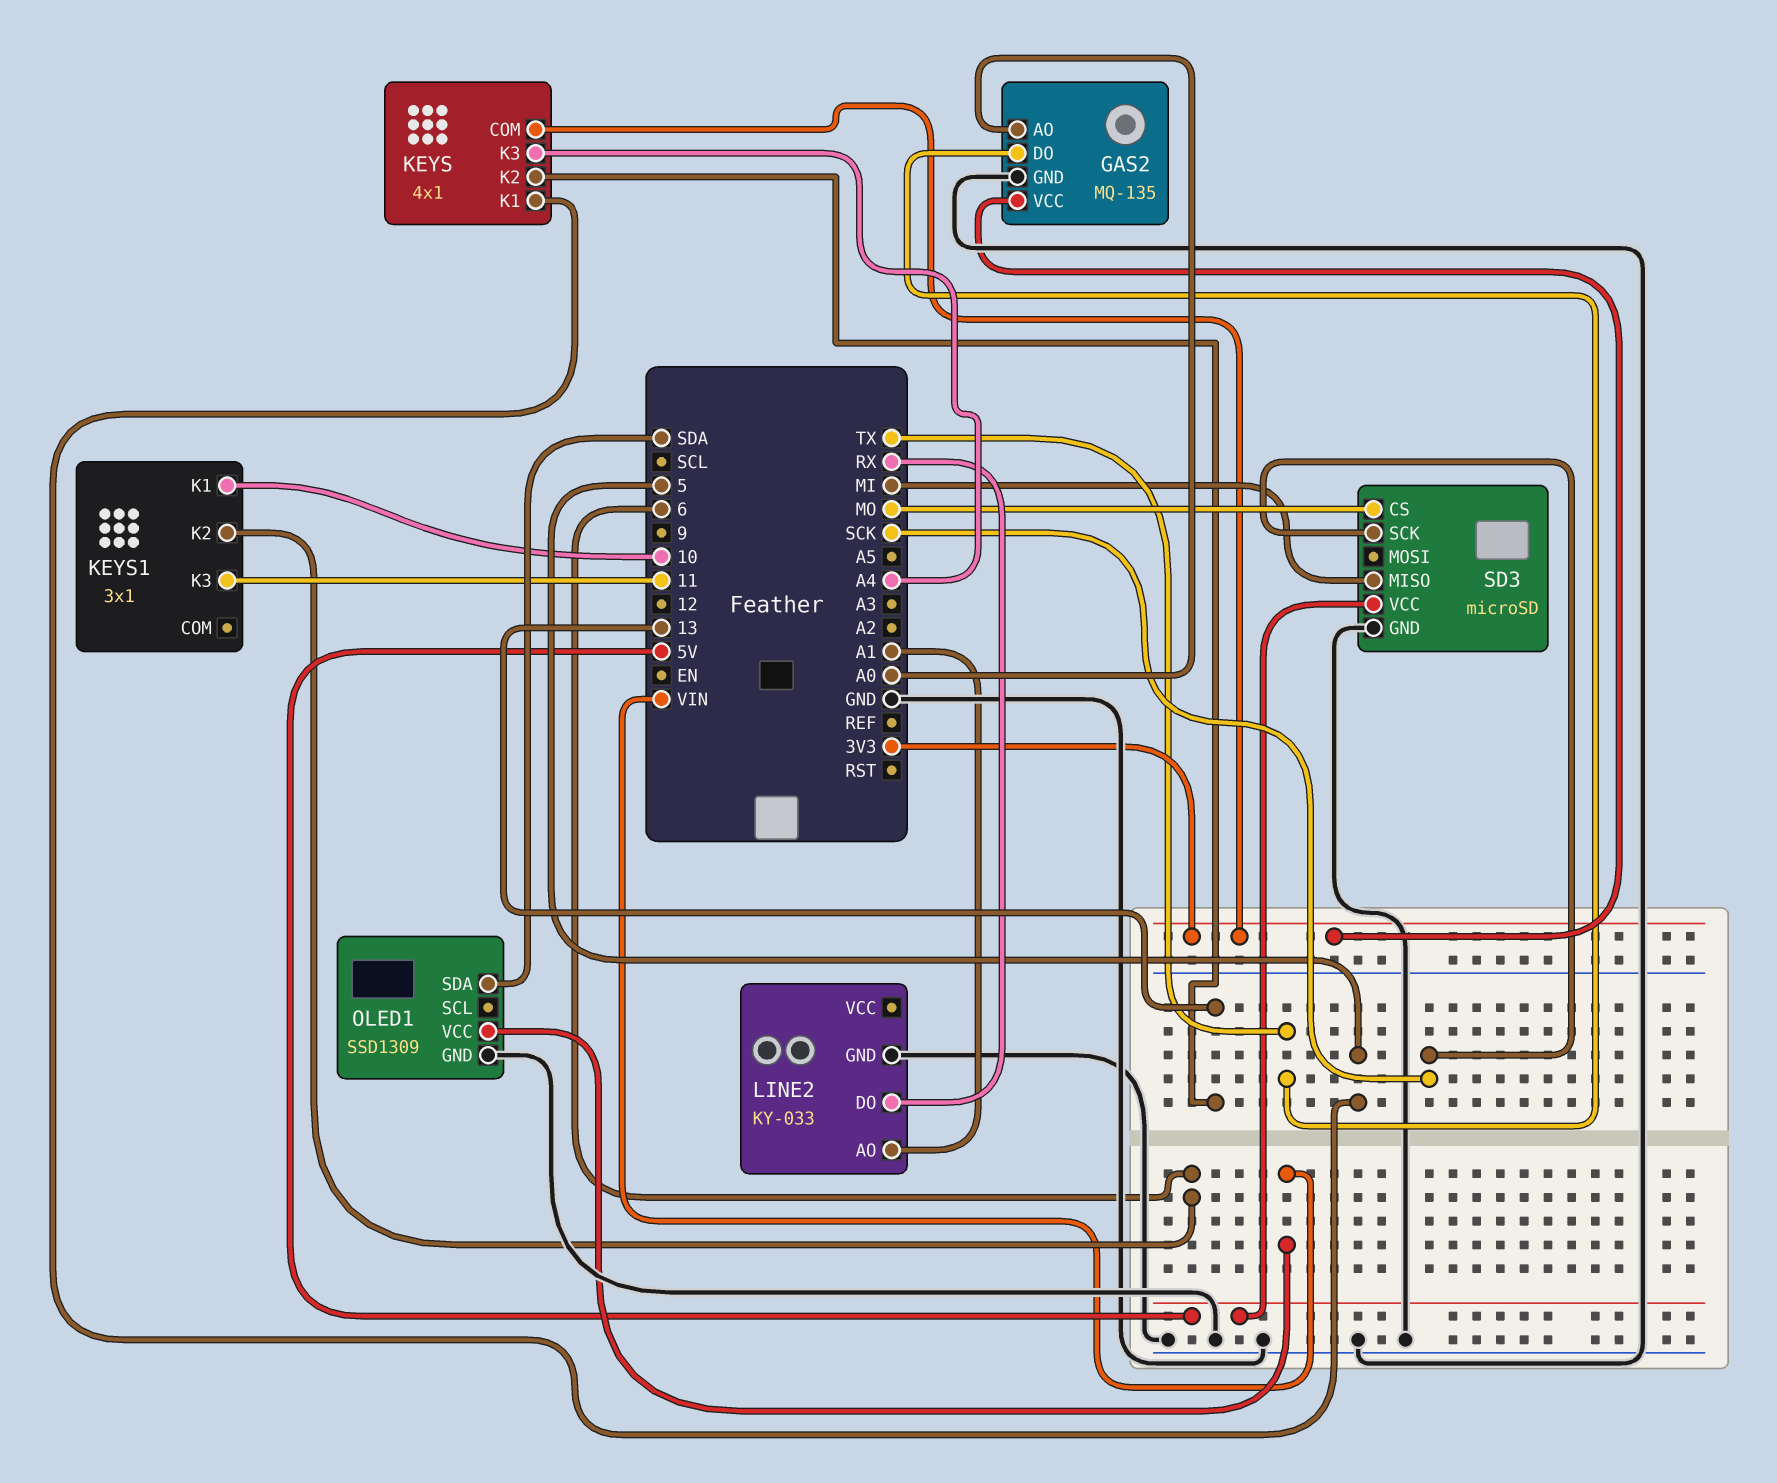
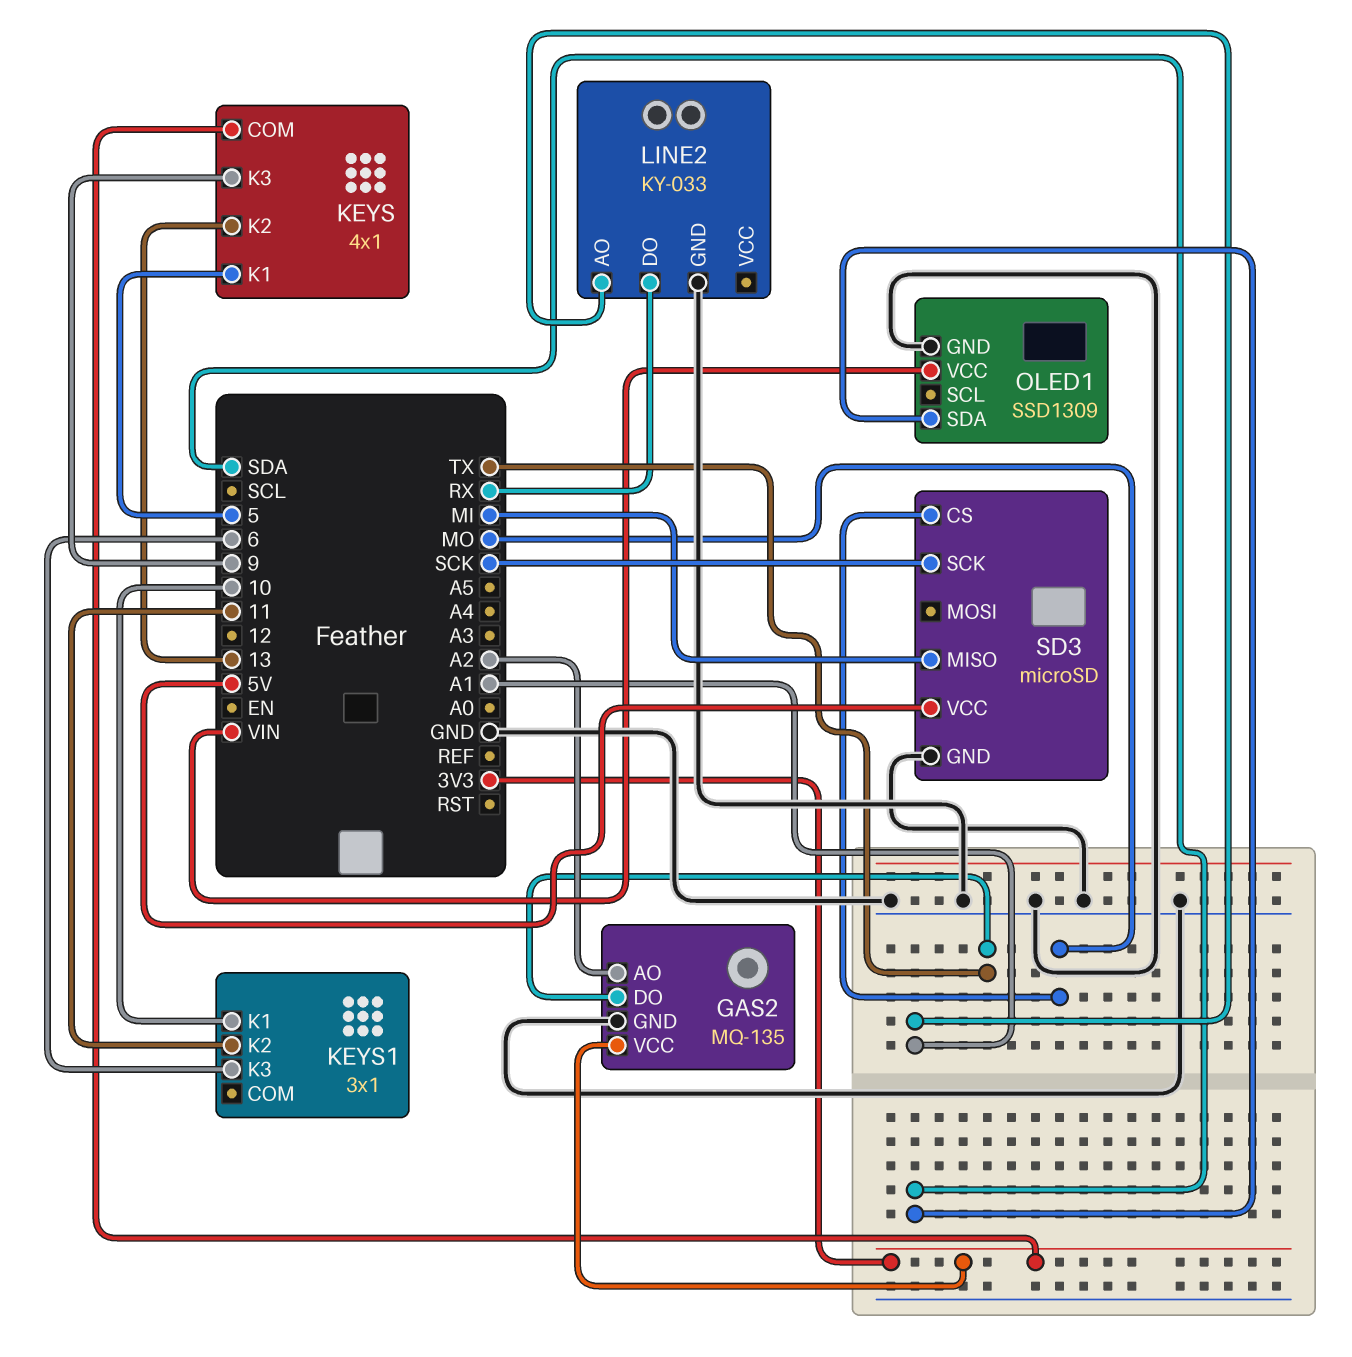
GAS2 pin AO: A0 -> A2
KEYS pin K3: A4 -> 9
KEYS1 pin K2: 6 -> 11
KEYS1 pin K3: 11 -> 6

